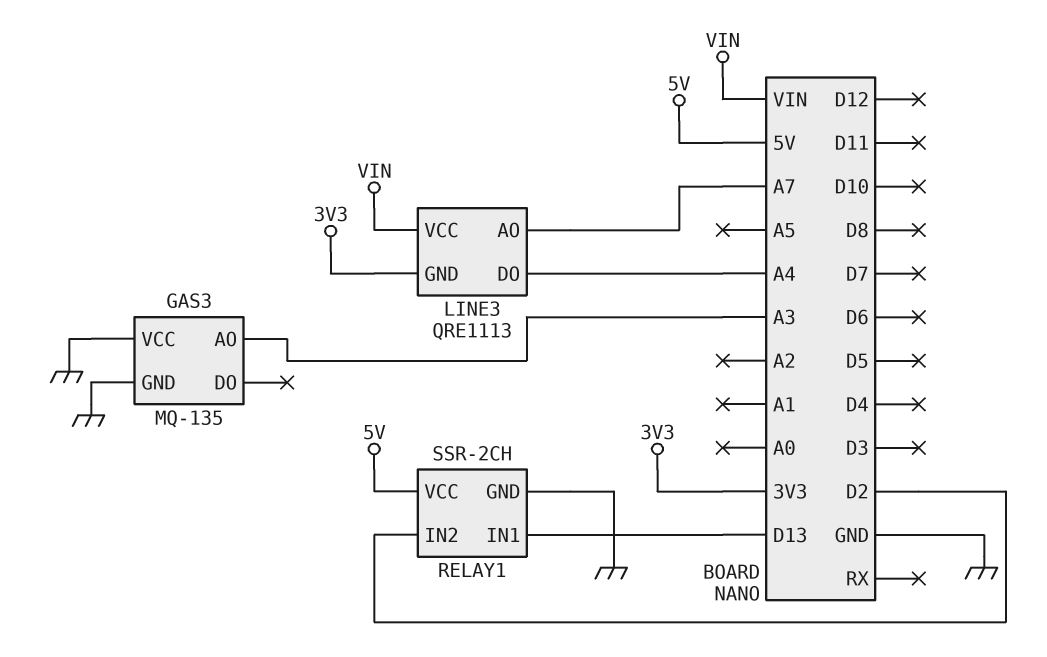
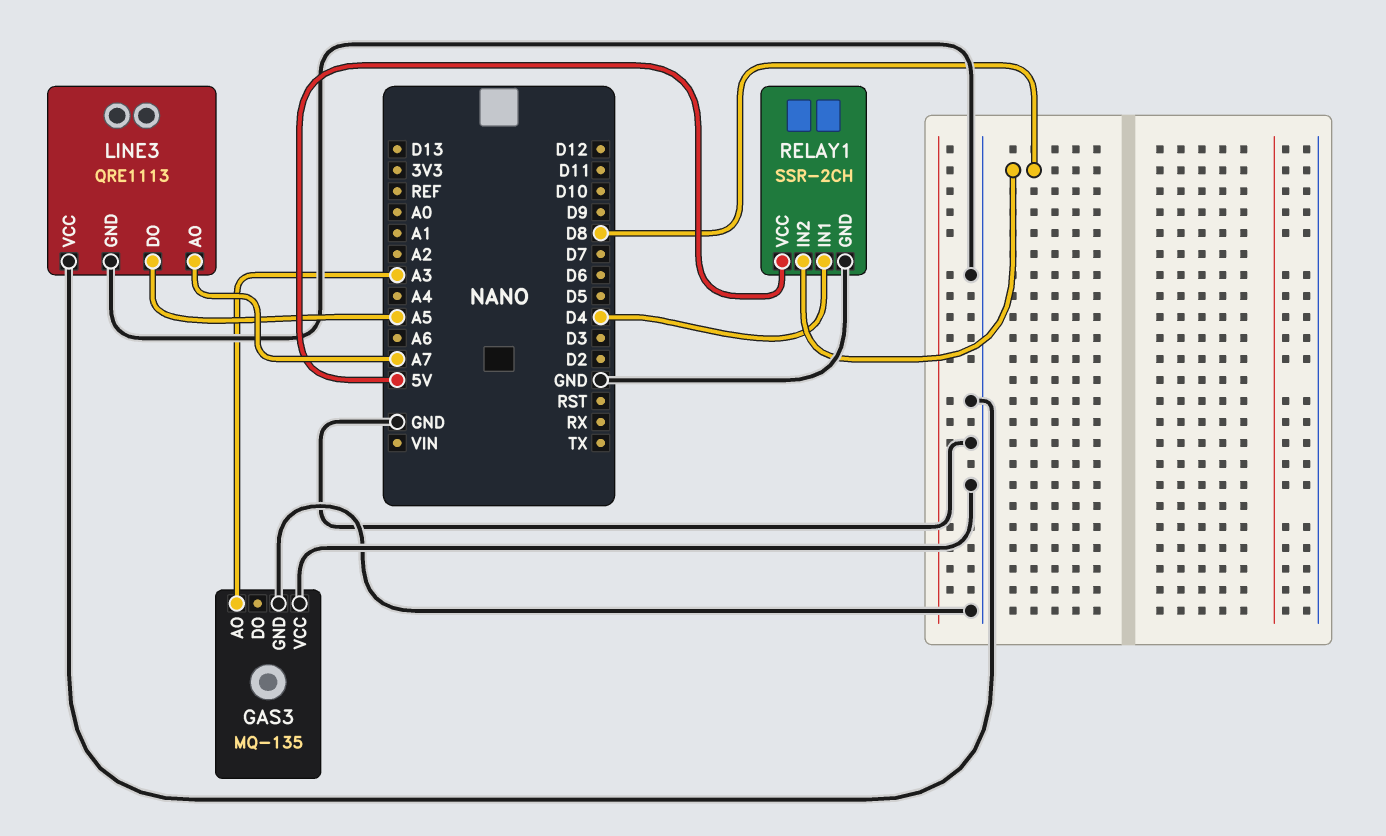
LINE3 pin DO: A4 -> A5
LINE3 pin GND: 3V3 -> GND
LINE3 pin VCC: VIN -> GND
RELAY1 pin IN1: D13 -> D4
RELAY1 pin IN2: D2 -> D8

